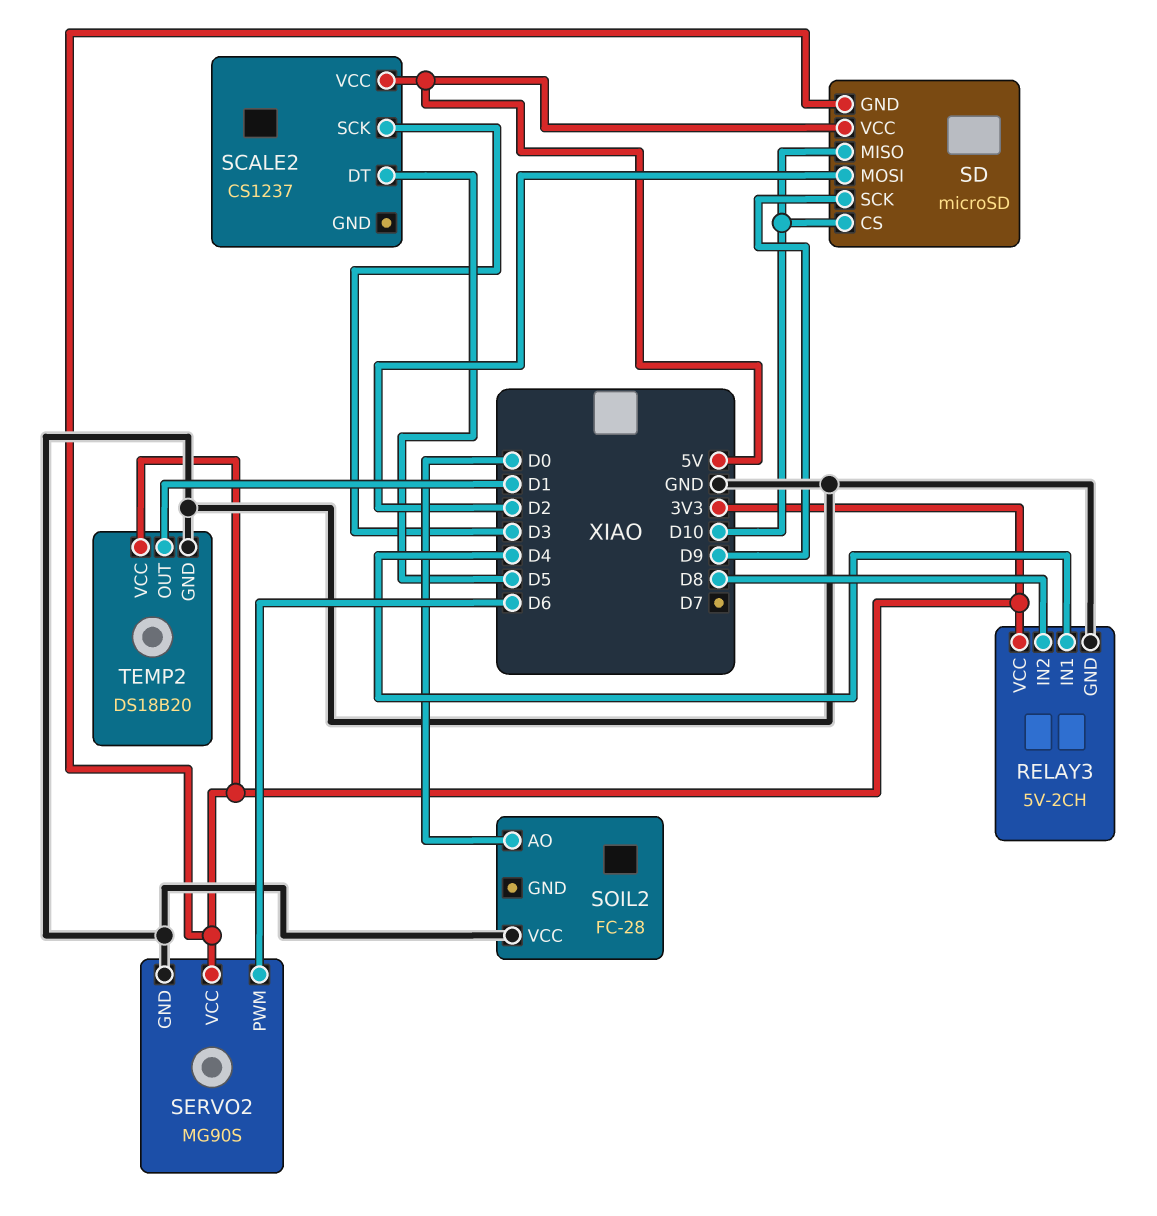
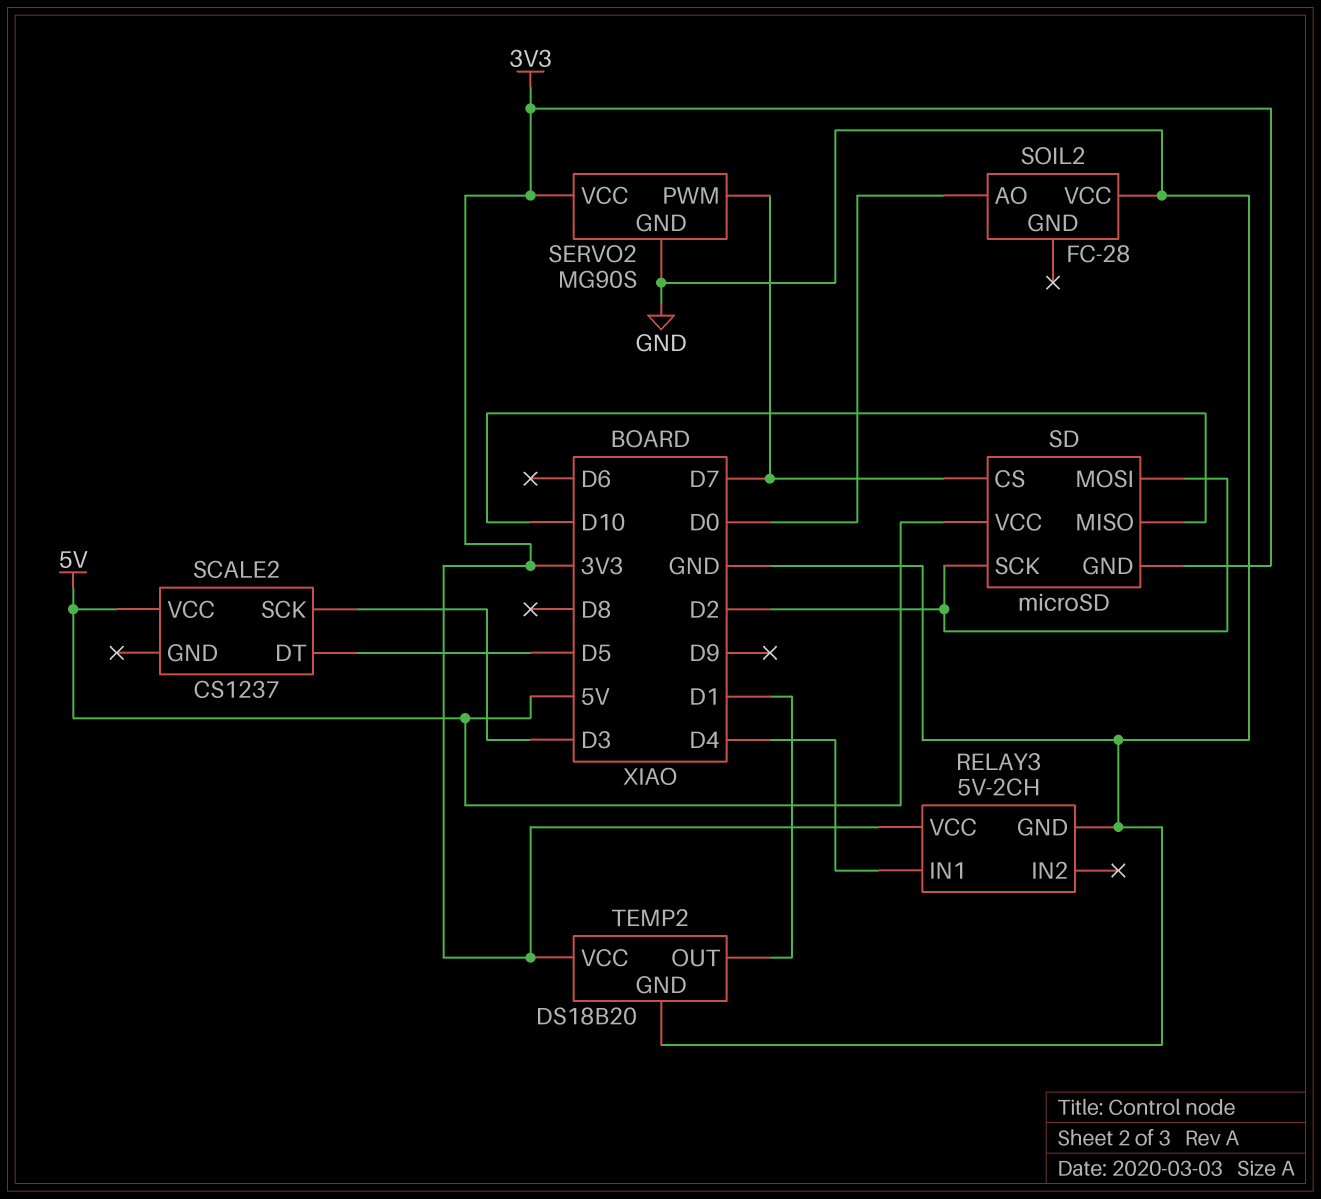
RELAY3 pin IN2: D8 -> none
SD pin CS: D10 -> D7
SD pin SCK: D9 -> D2
SERVO2 pin PWM: D6 -> D7

